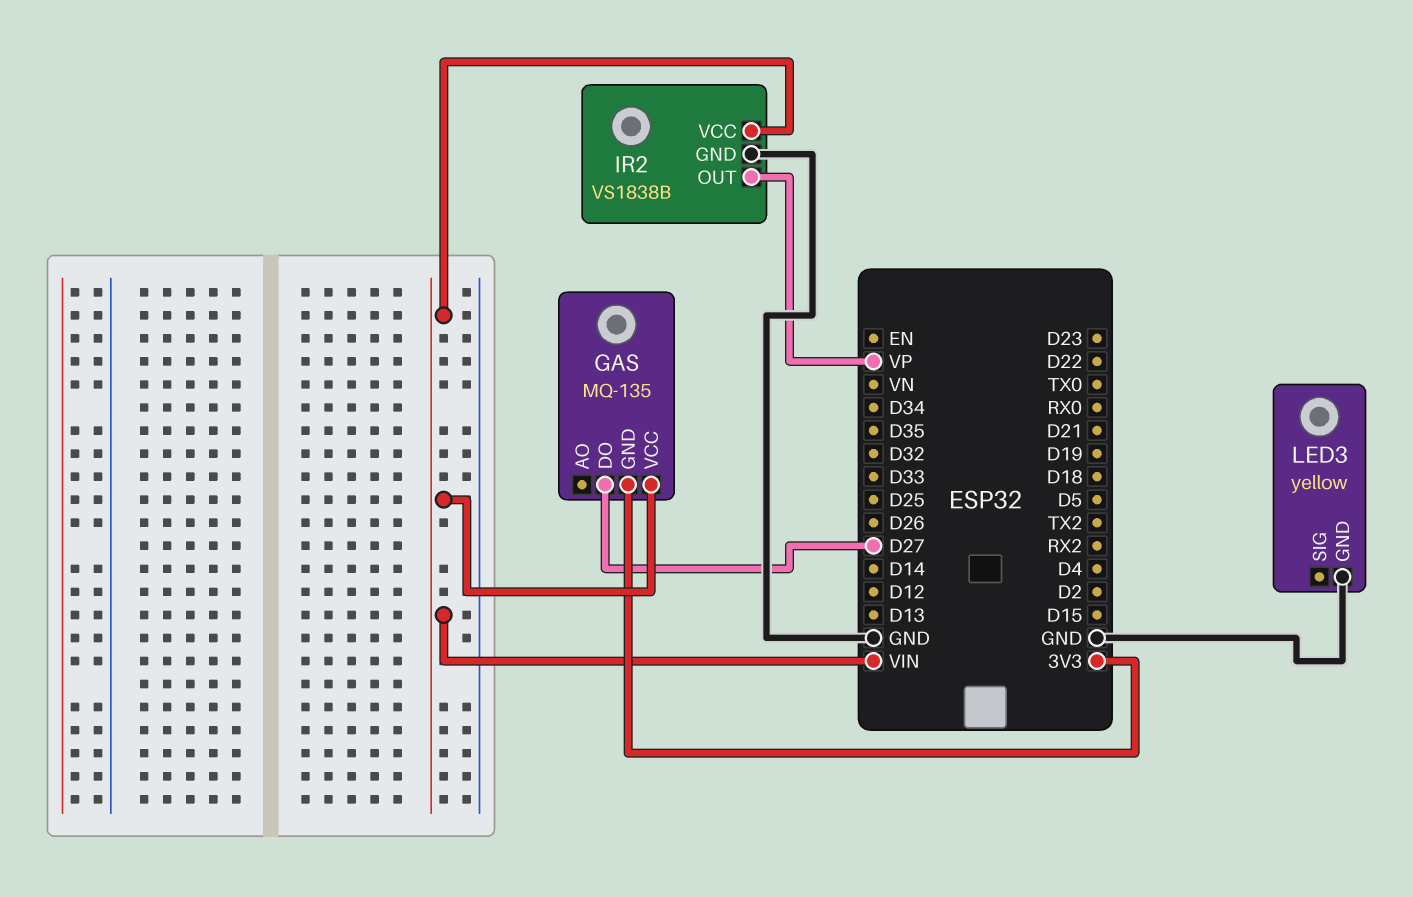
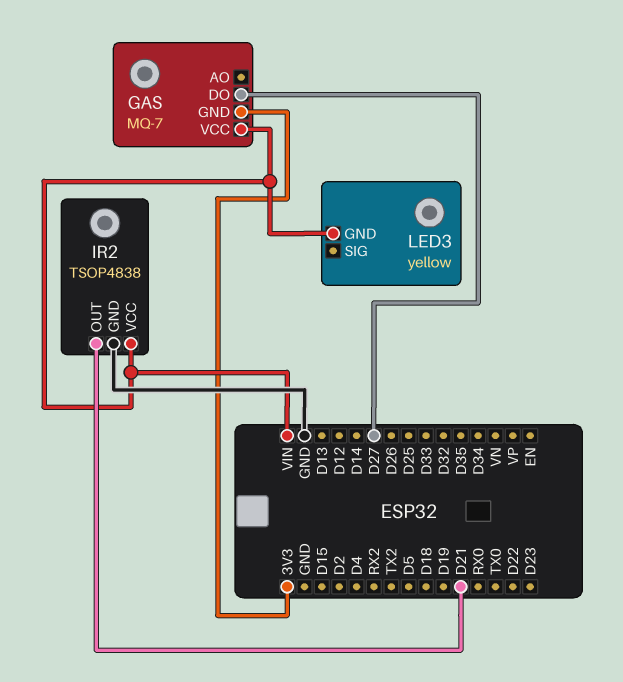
GAS: MQ-135 -> MQ-7
IR2: VS1838B -> TSOP4838
IR2 pin OUT: VP -> D21
LED3 pin GND: GND -> VIN

